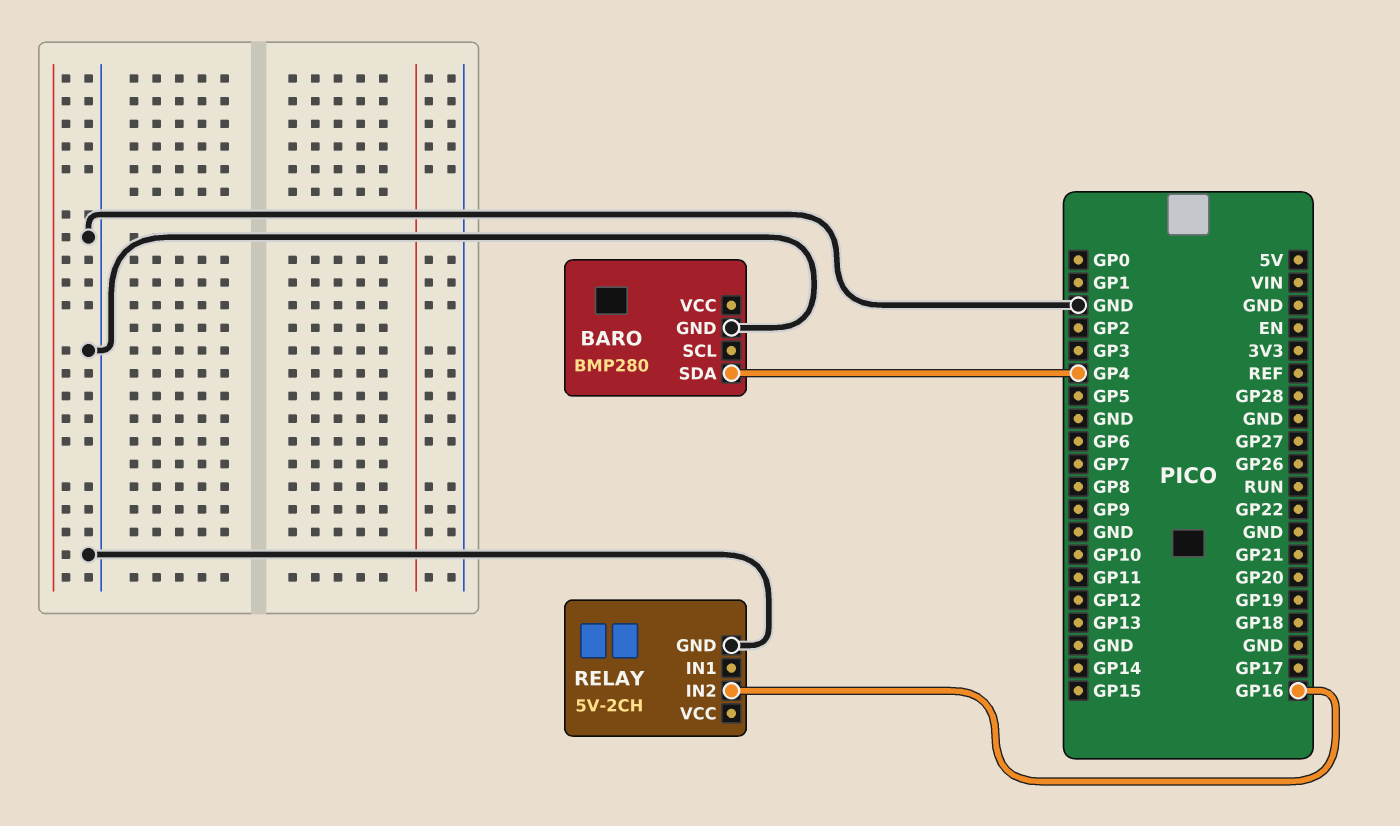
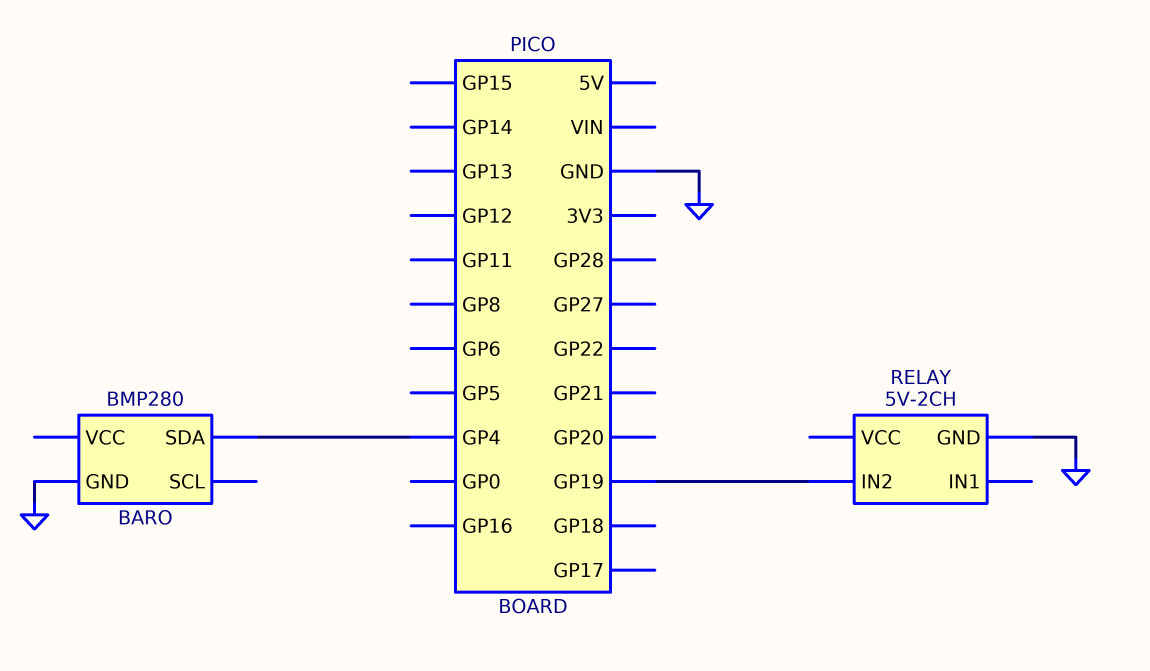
RELAY pin IN2: GP16 -> GP19

